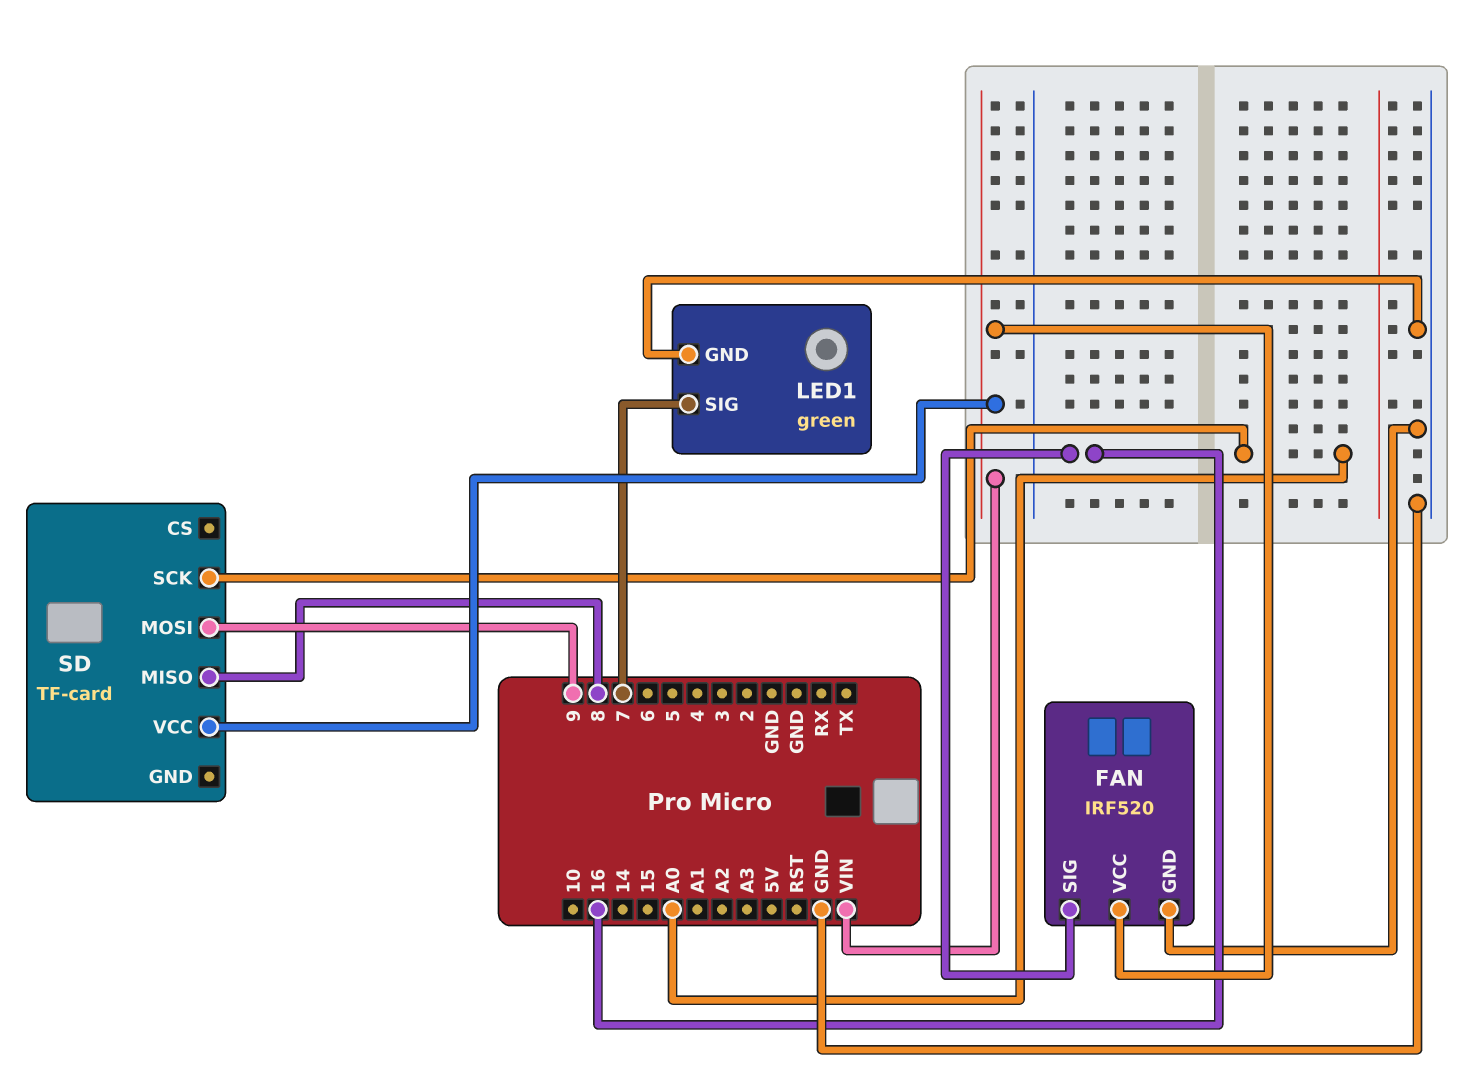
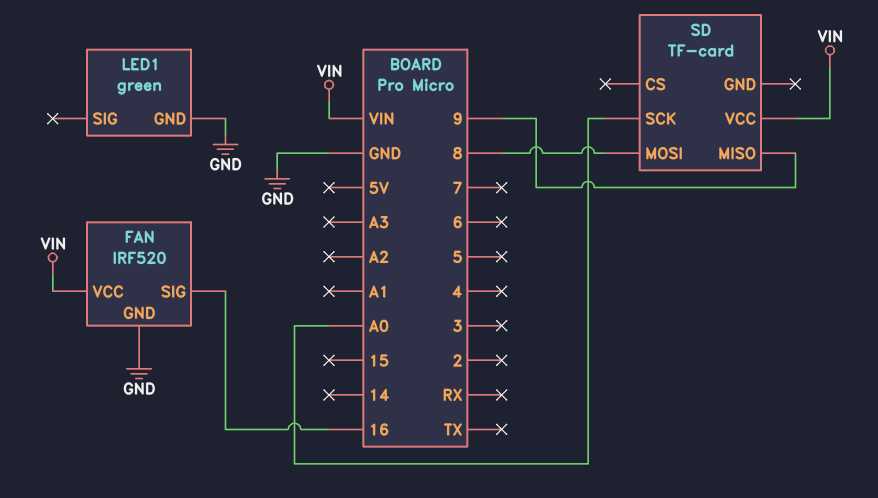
LED1 pin SIG: 7 -> none
SD pin MISO: 8 -> 9
SD pin MOSI: 9 -> 8

